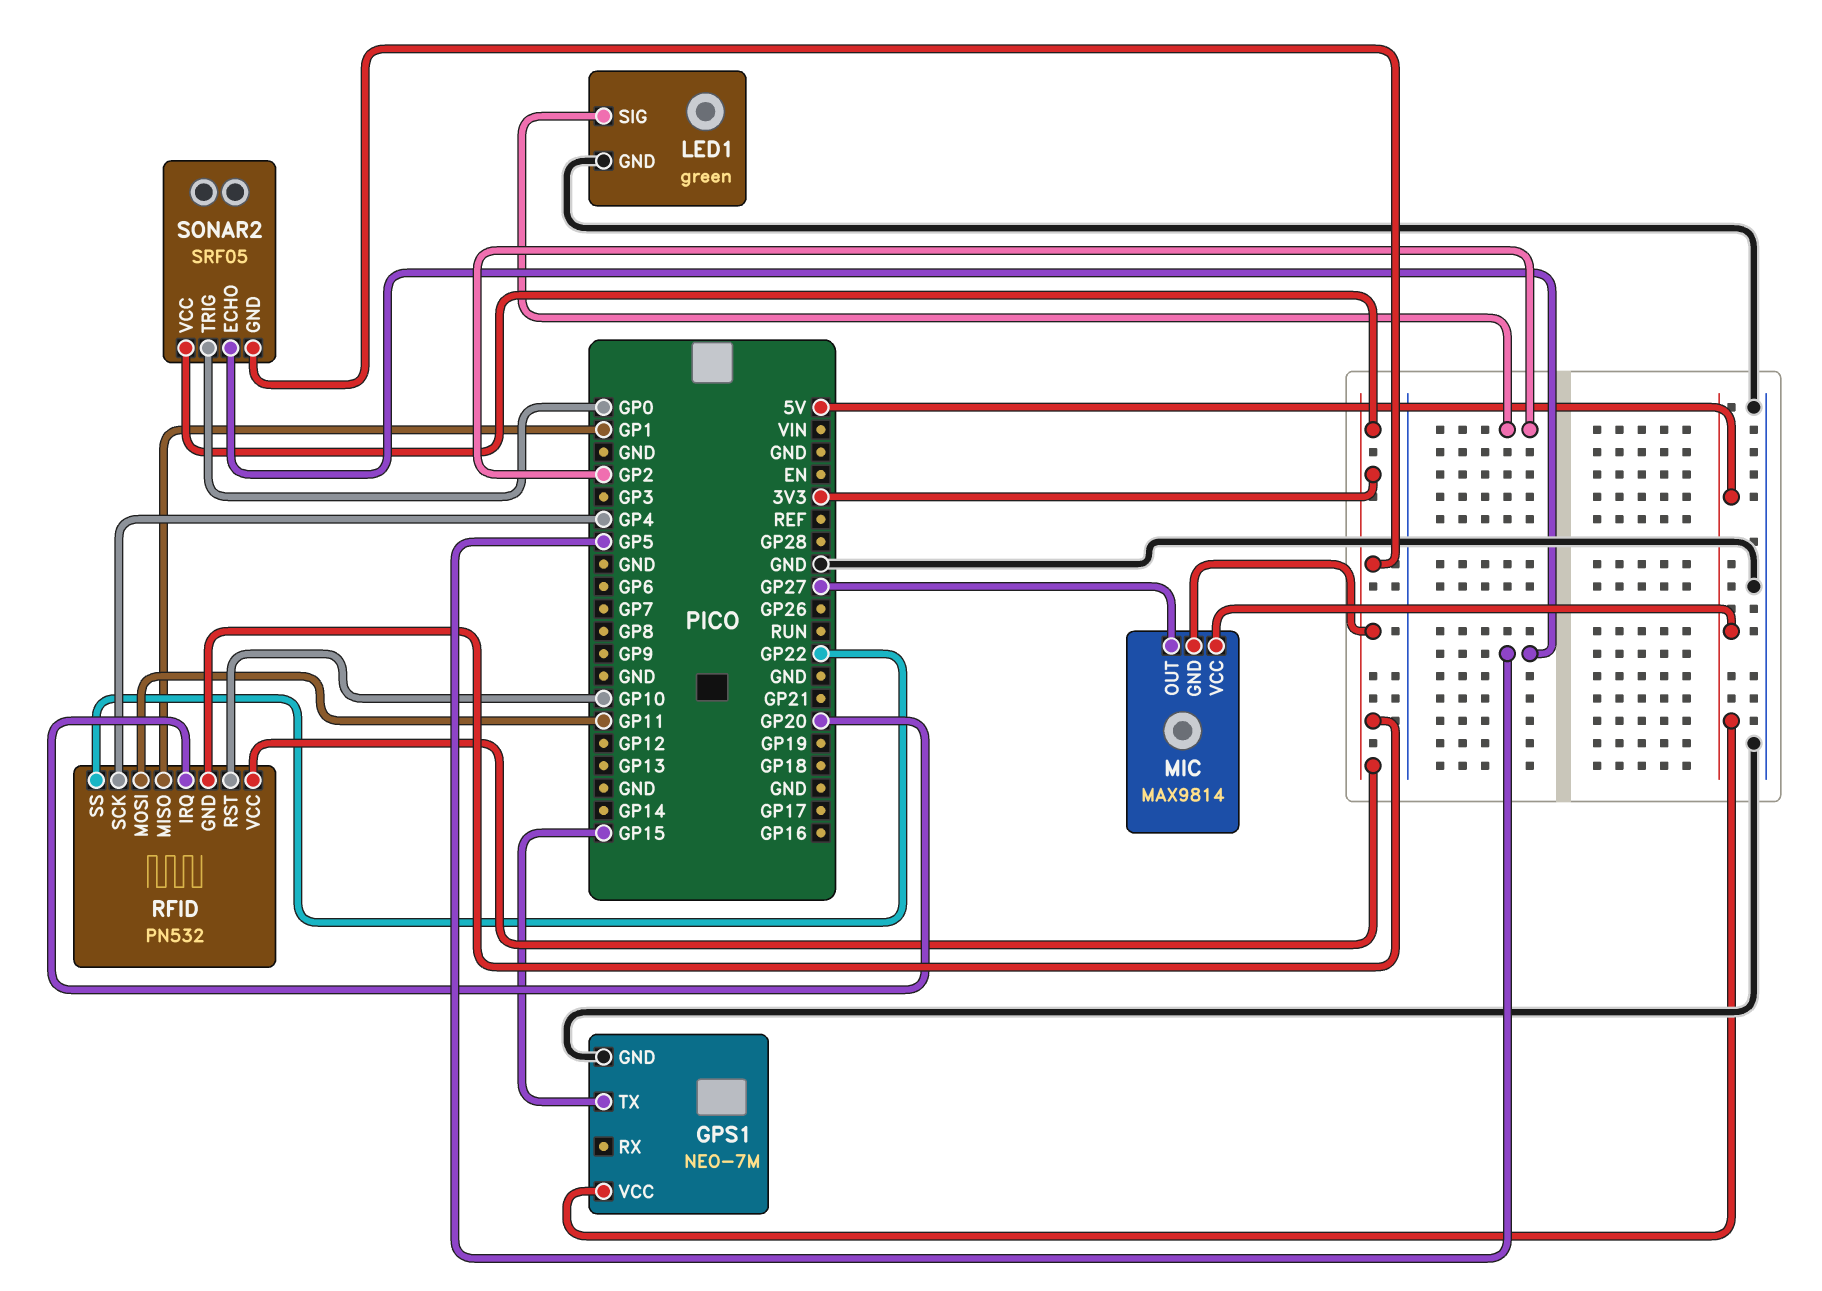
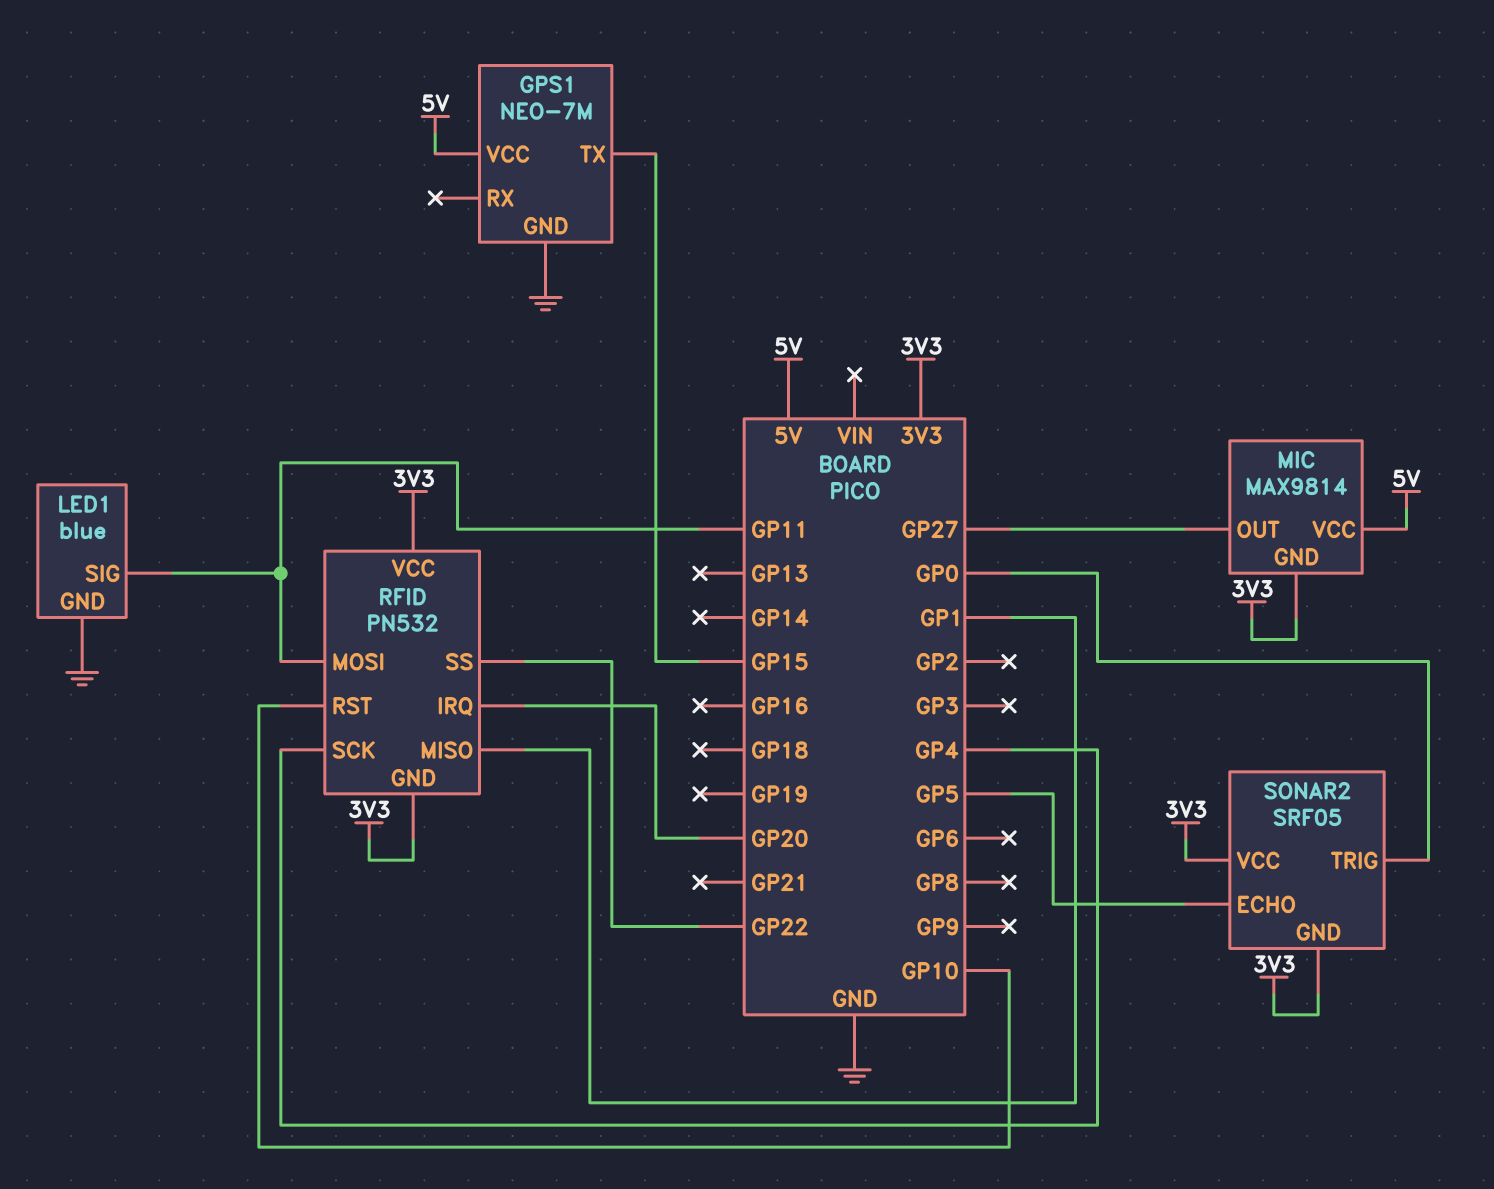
LED1: green -> blue
LED1 pin SIG: GP2 -> GP11

